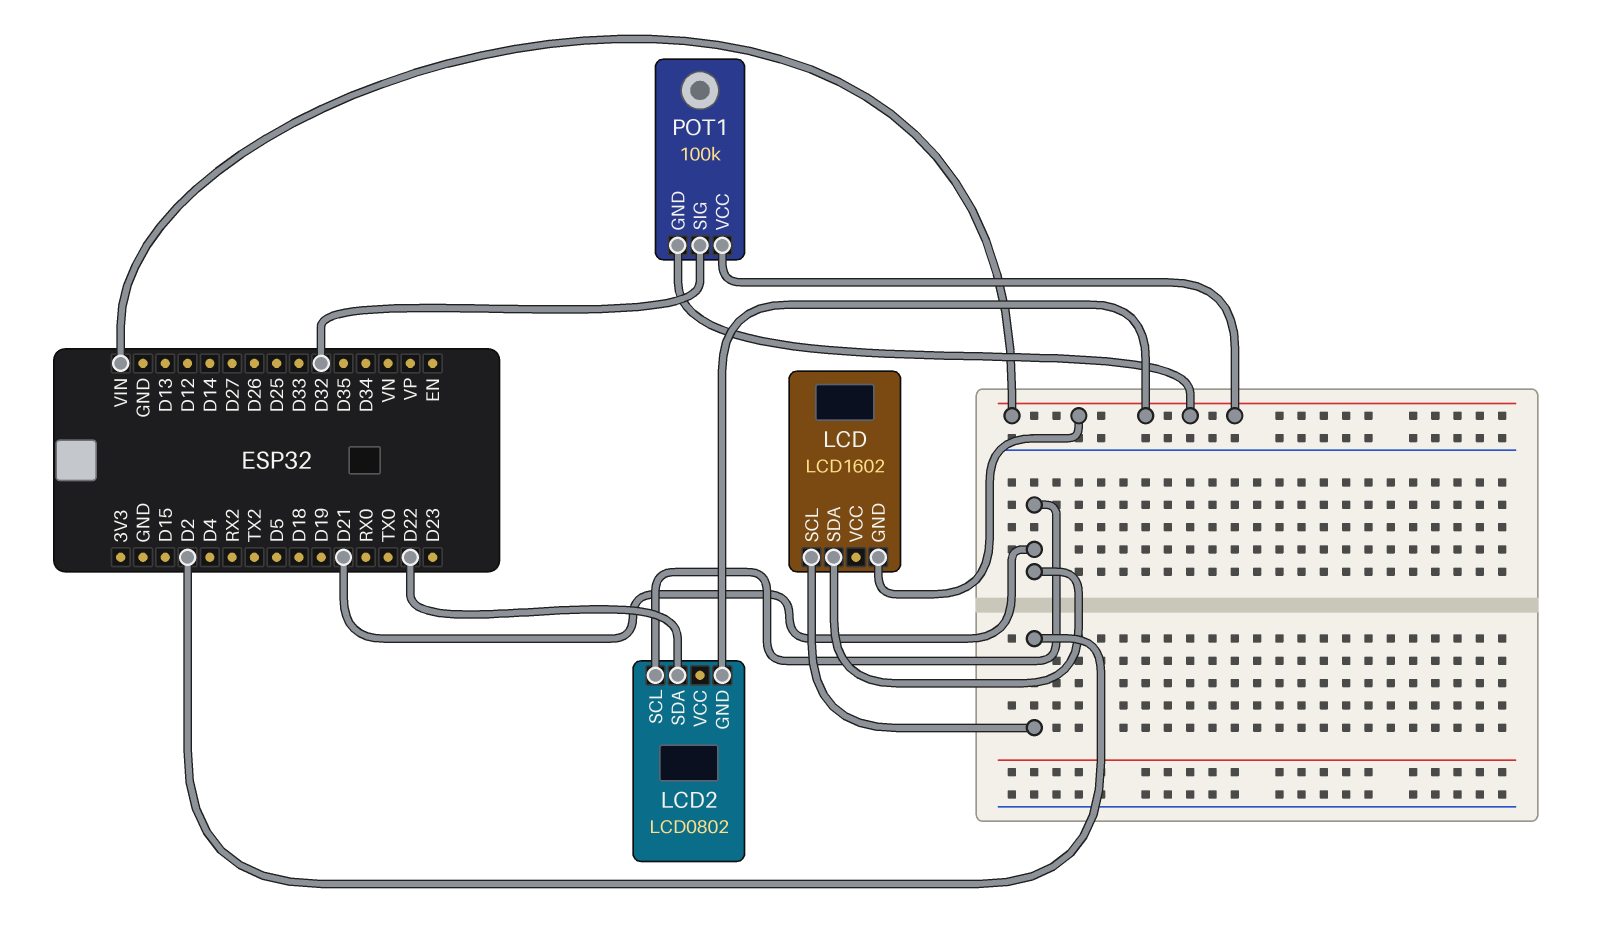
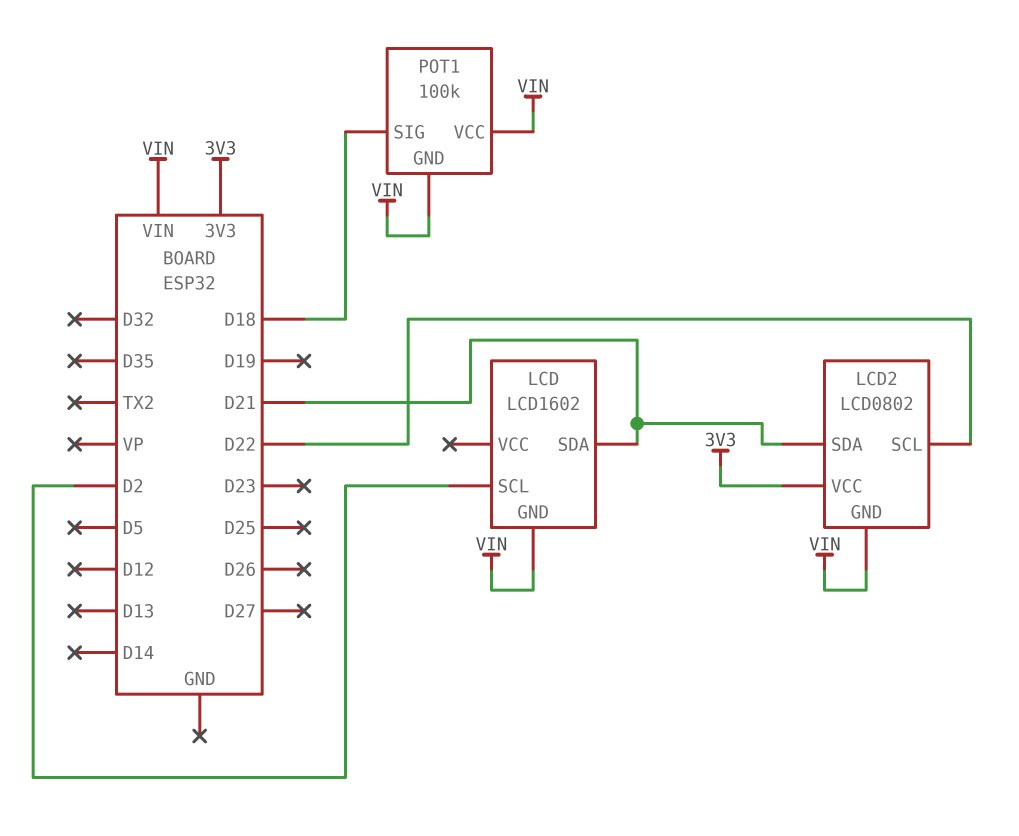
LCD2 pin SCL: D21 -> D22
LCD2 pin SDA: D22 -> D21
LCD2 pin VCC: none -> 3V3
POT1 pin SIG: D32 -> D18

